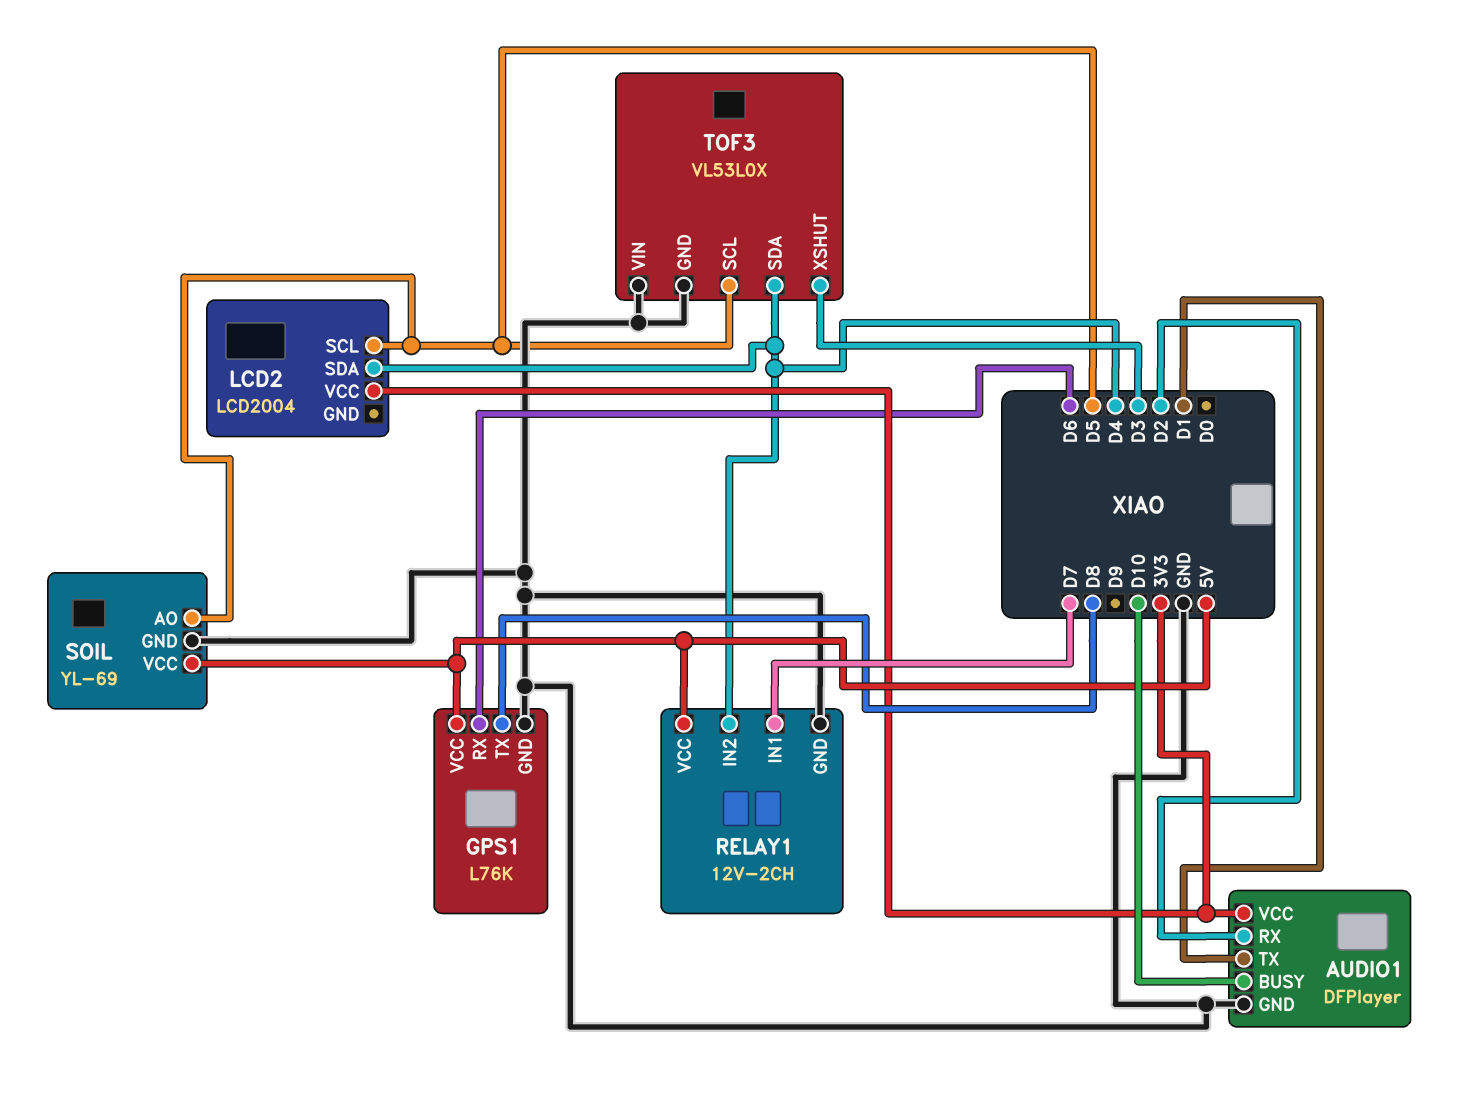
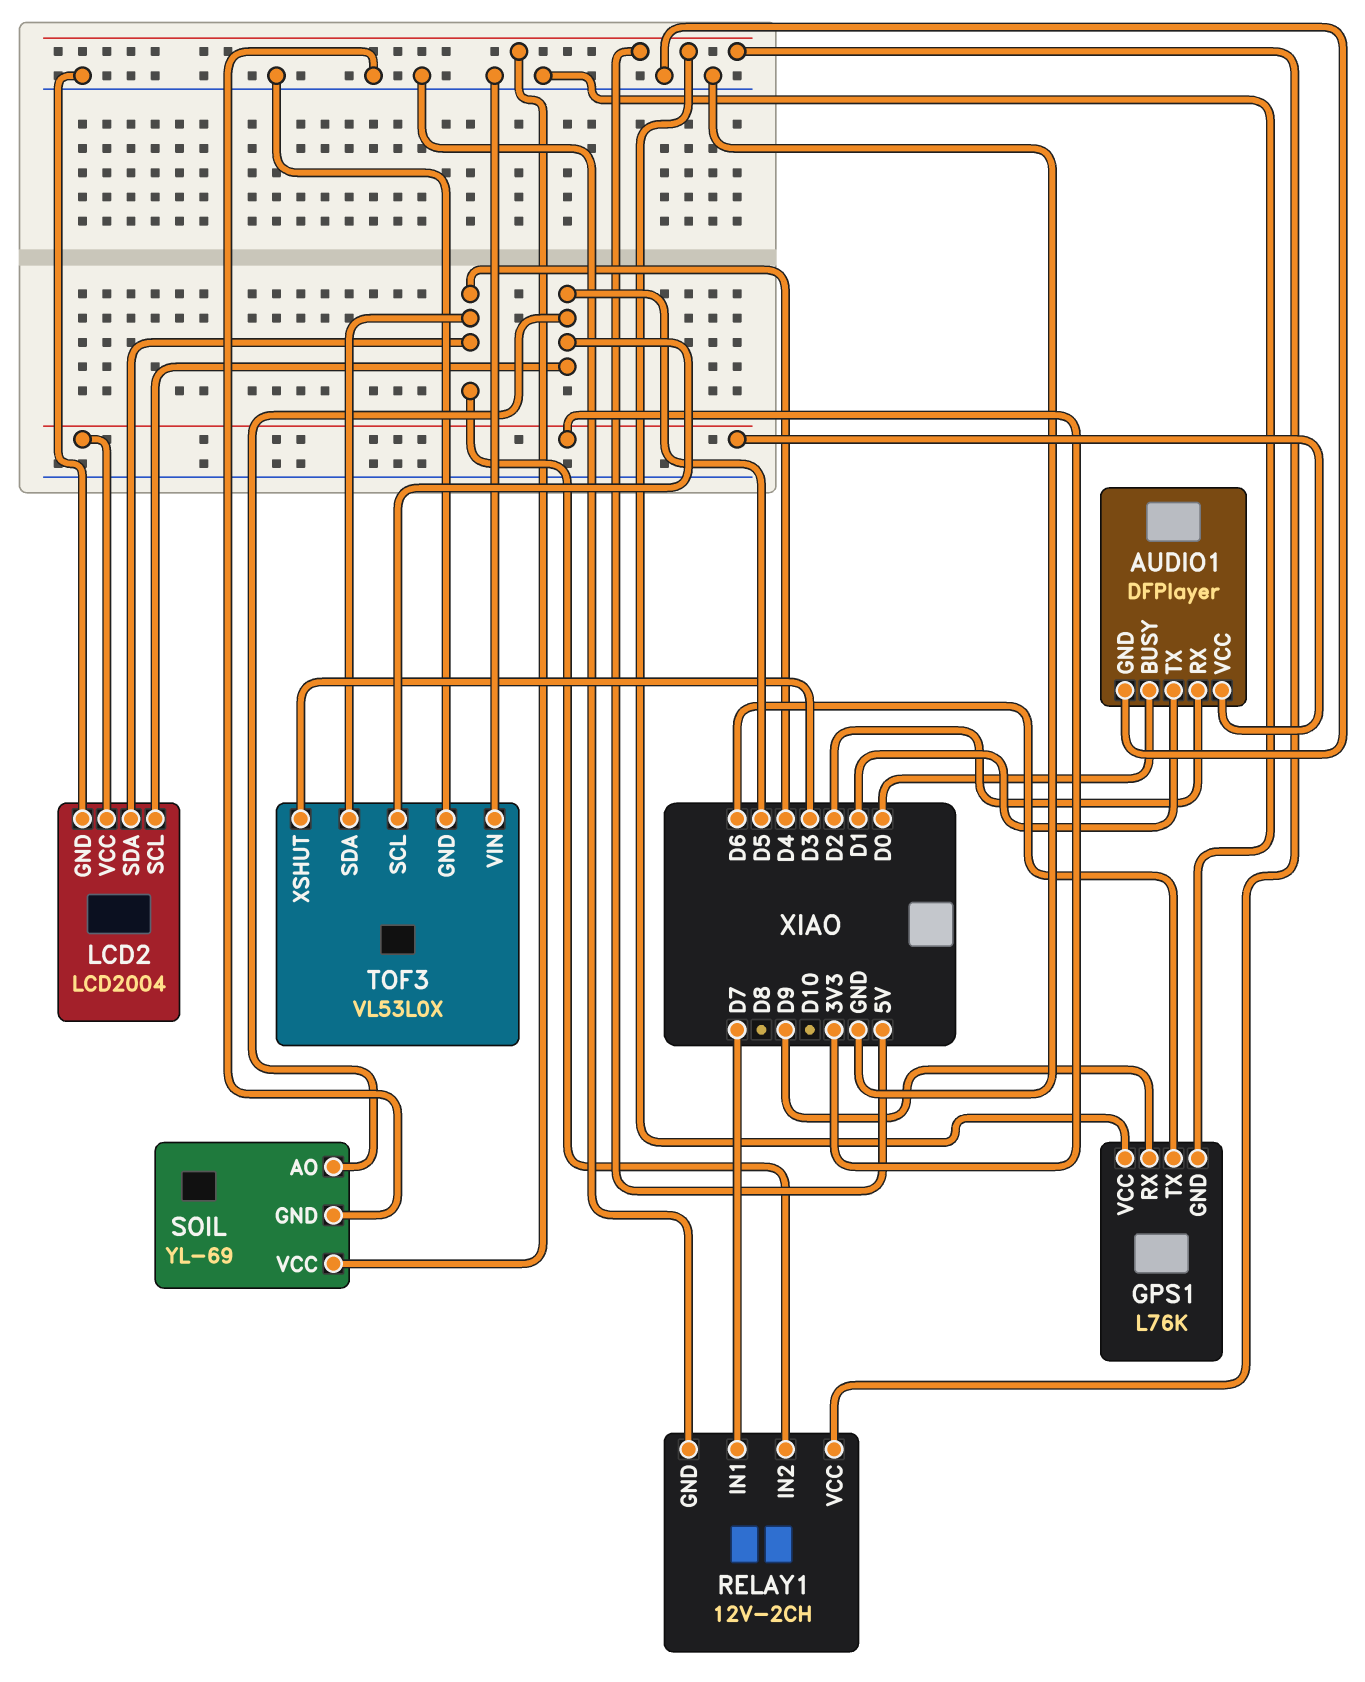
AUDIO1 pin BUSY: D10 -> D0
GPS1 pin RX: D6 -> D9
GPS1 pin TX: D8 -> D6
LCD2 pin GND: none -> GND

